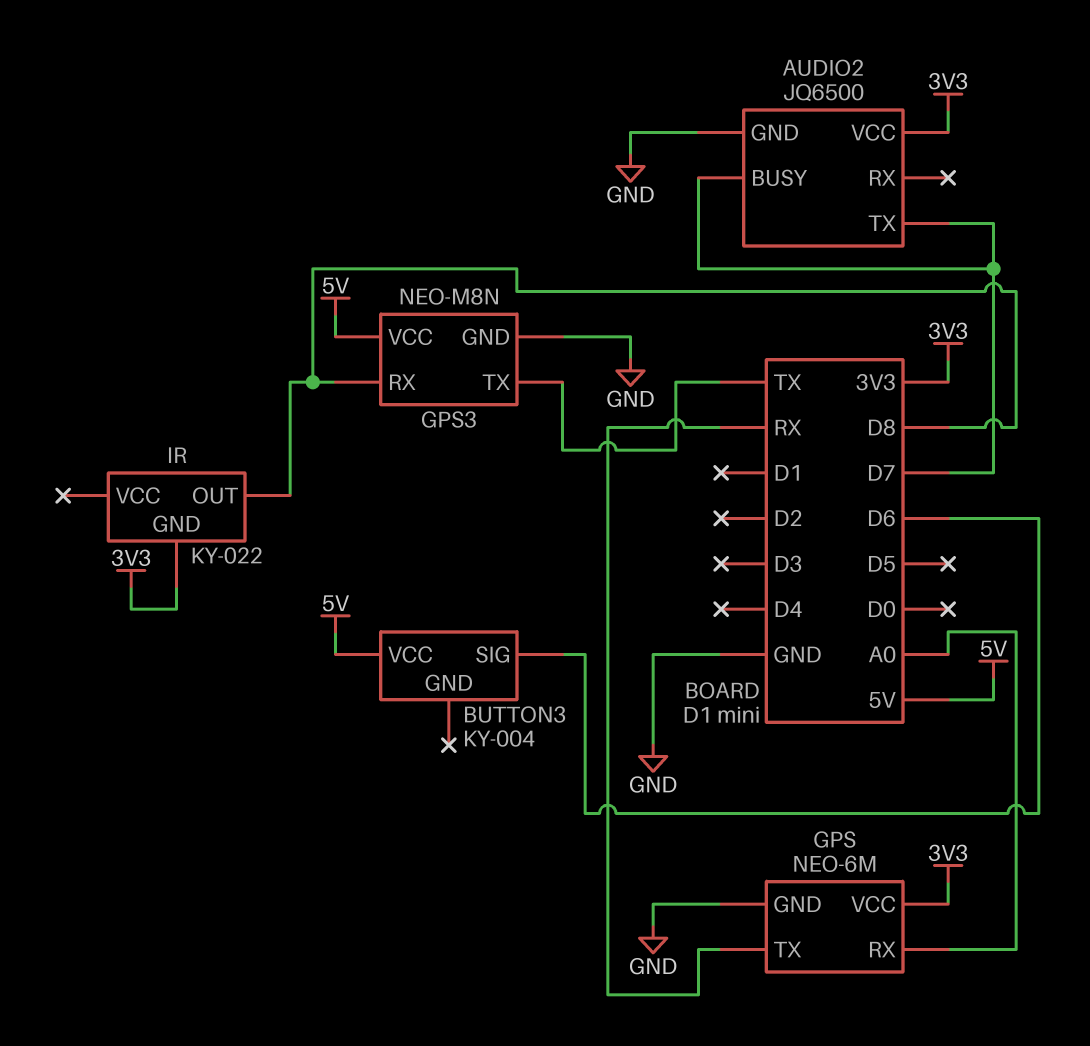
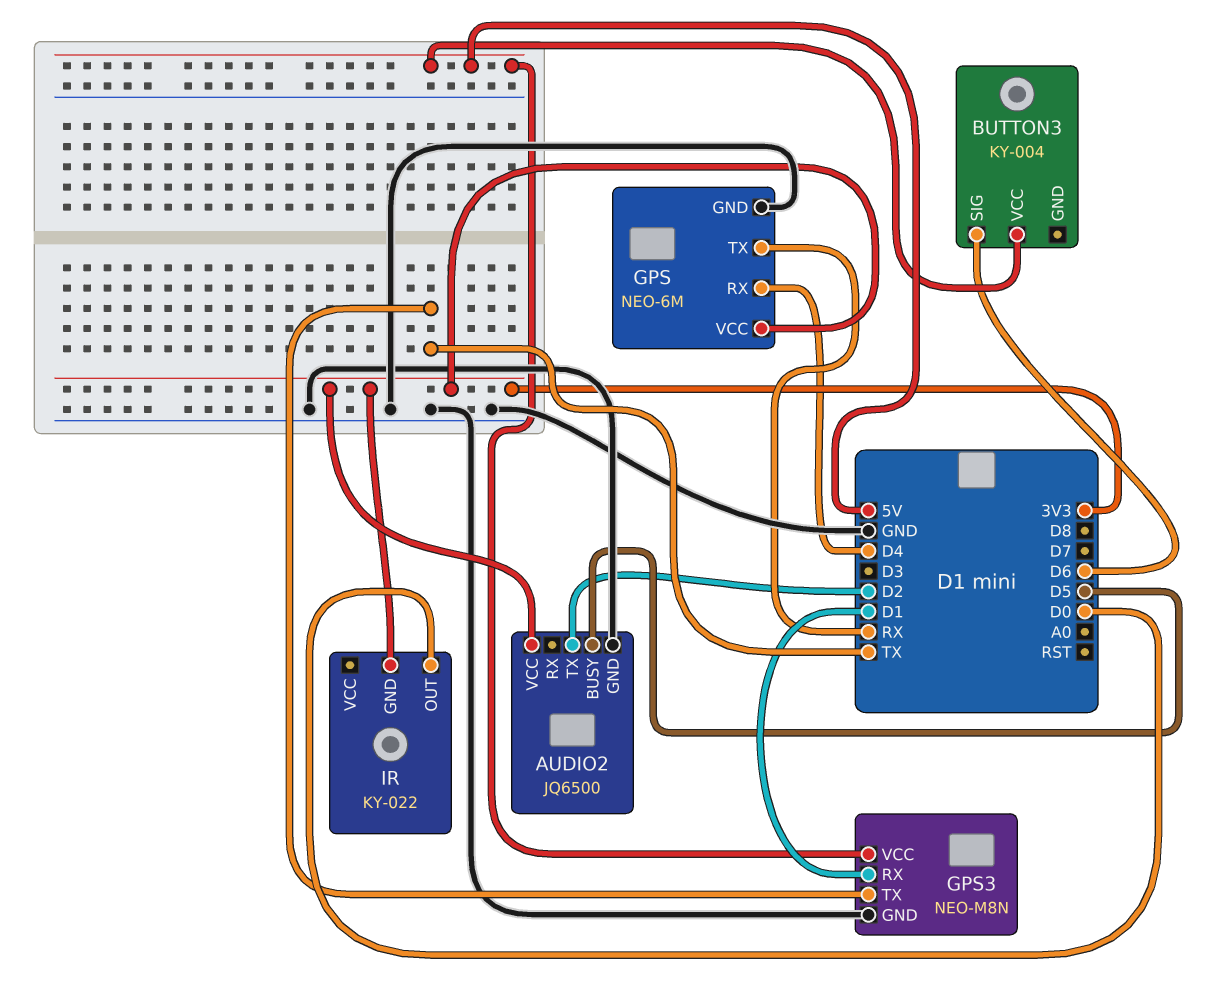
AUDIO2 pin BUSY: D7 -> D5
AUDIO2 pin TX: D7 -> D2
GPS pin RX: A0 -> D4
GPS3 pin RX: D8 -> D1
IR pin OUT: D8 -> D0

